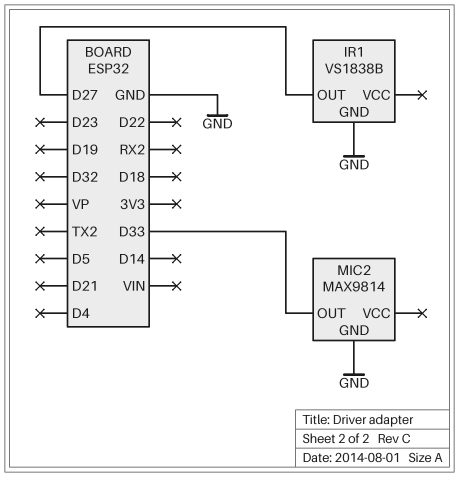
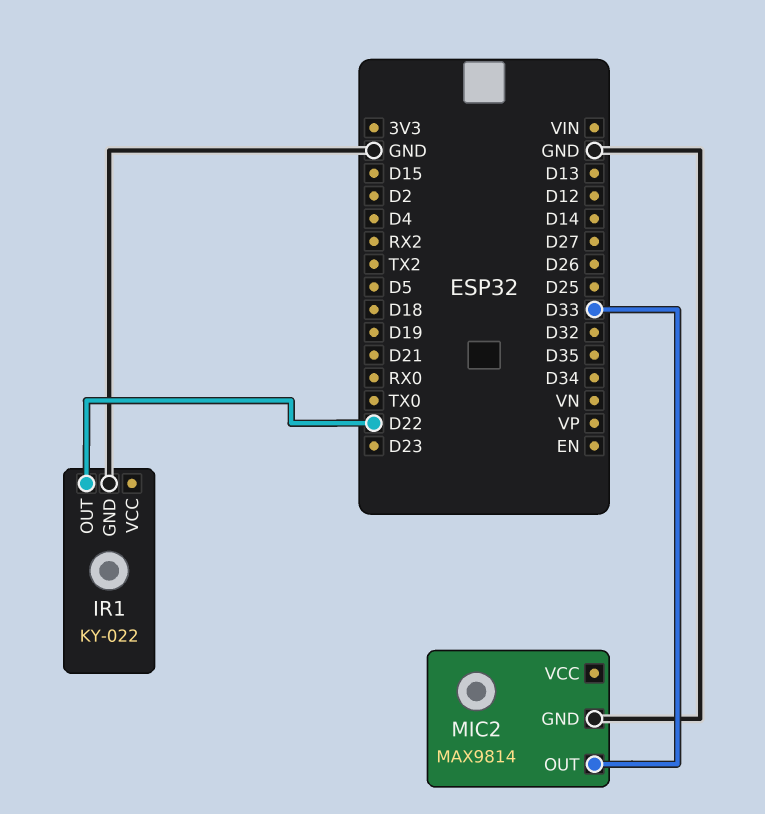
IR1: VS1838B -> KY-022
IR1 pin OUT: D27 -> D22

